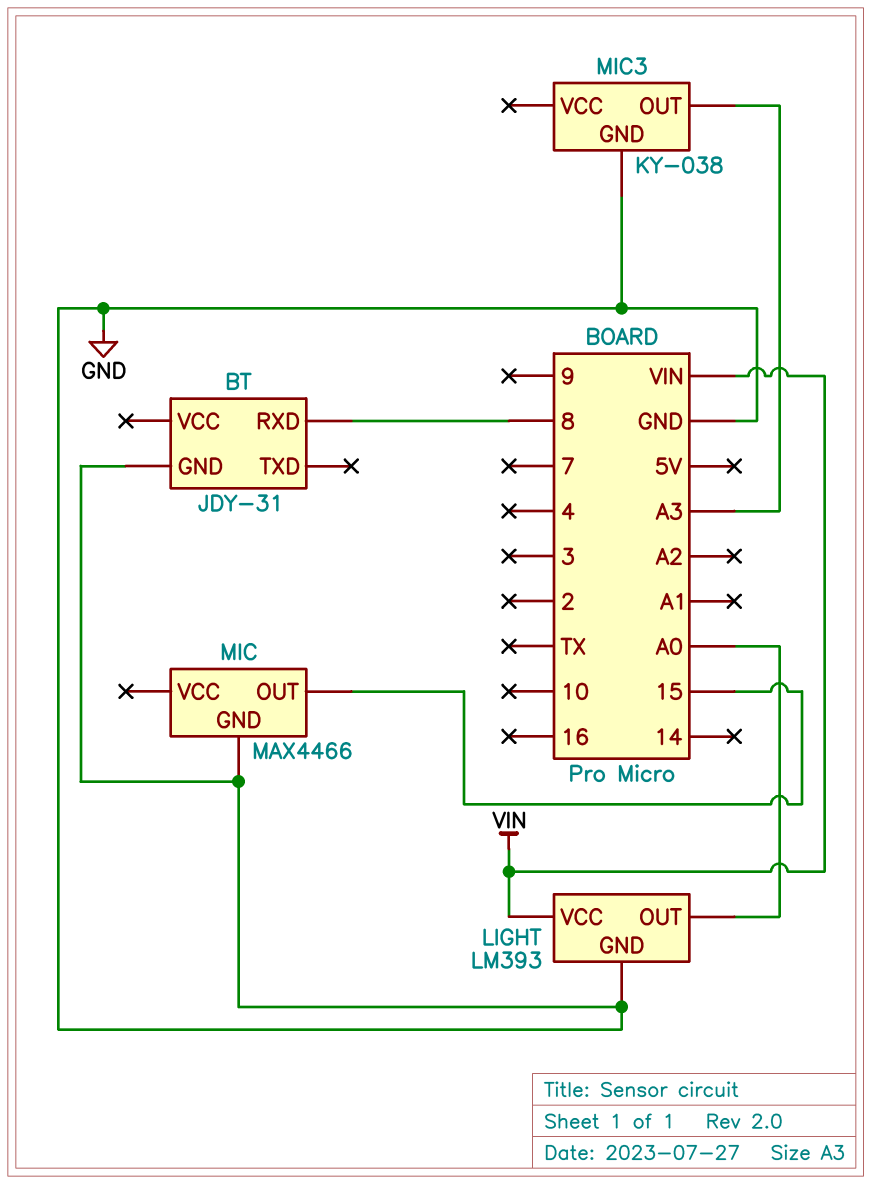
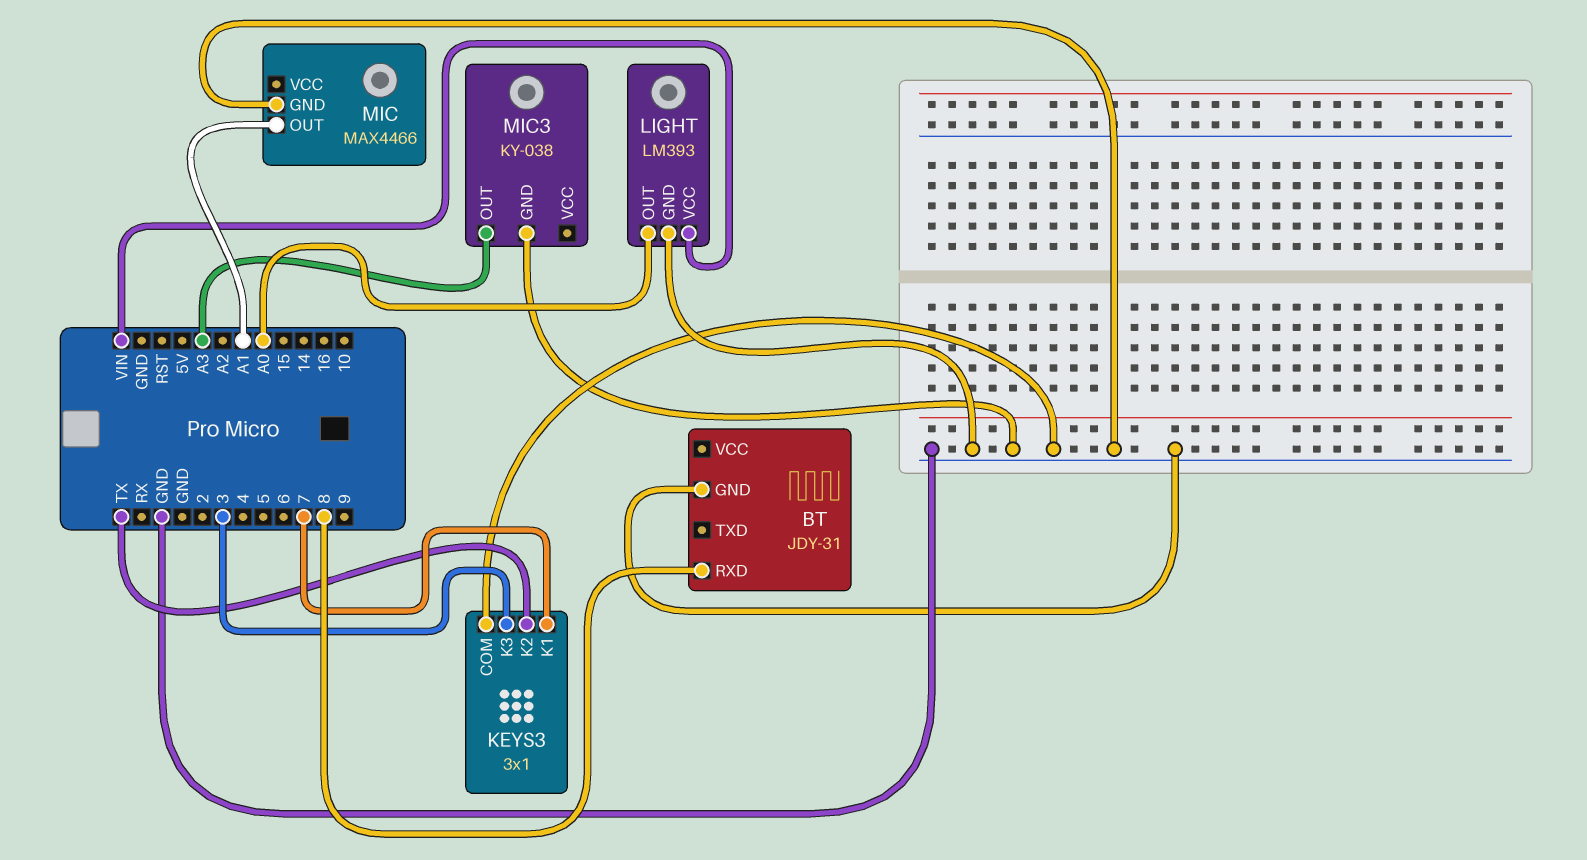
KEYS3: none -> 3x1
KEYS3 pin COM: none -> GND
KEYS3 pin K1: none -> 7
KEYS3 pin K2: none -> TX
KEYS3 pin K3: none -> 3
MIC pin OUT: 15 -> A1

